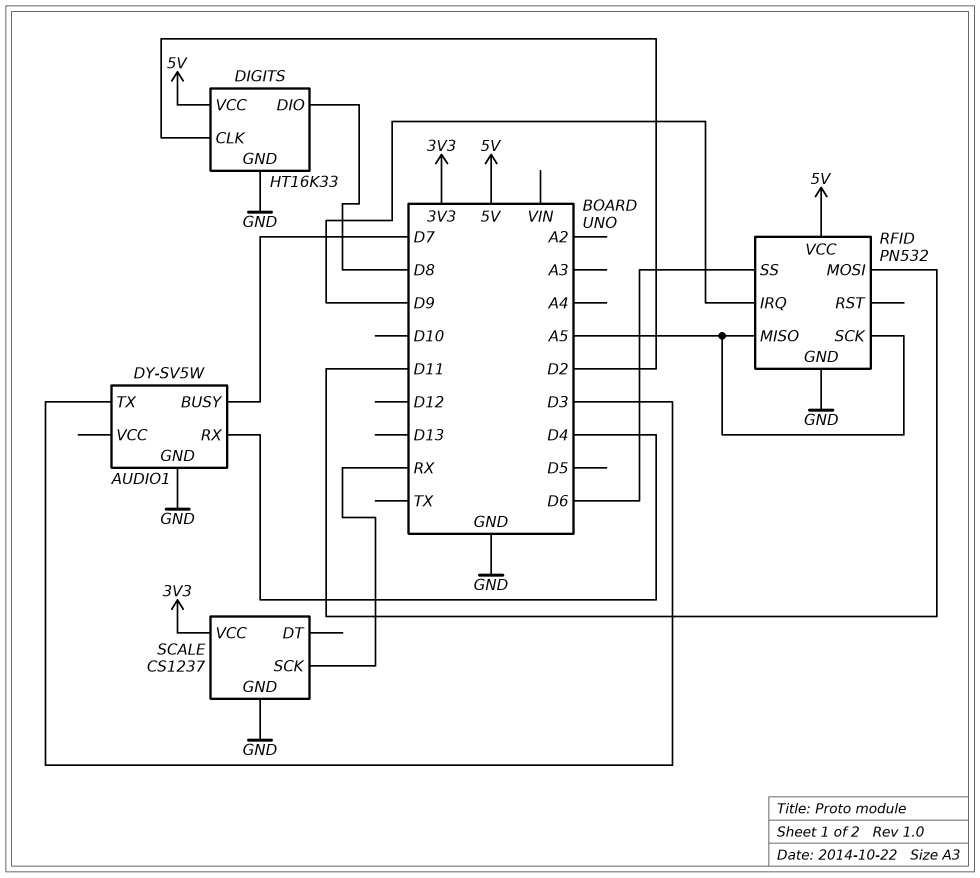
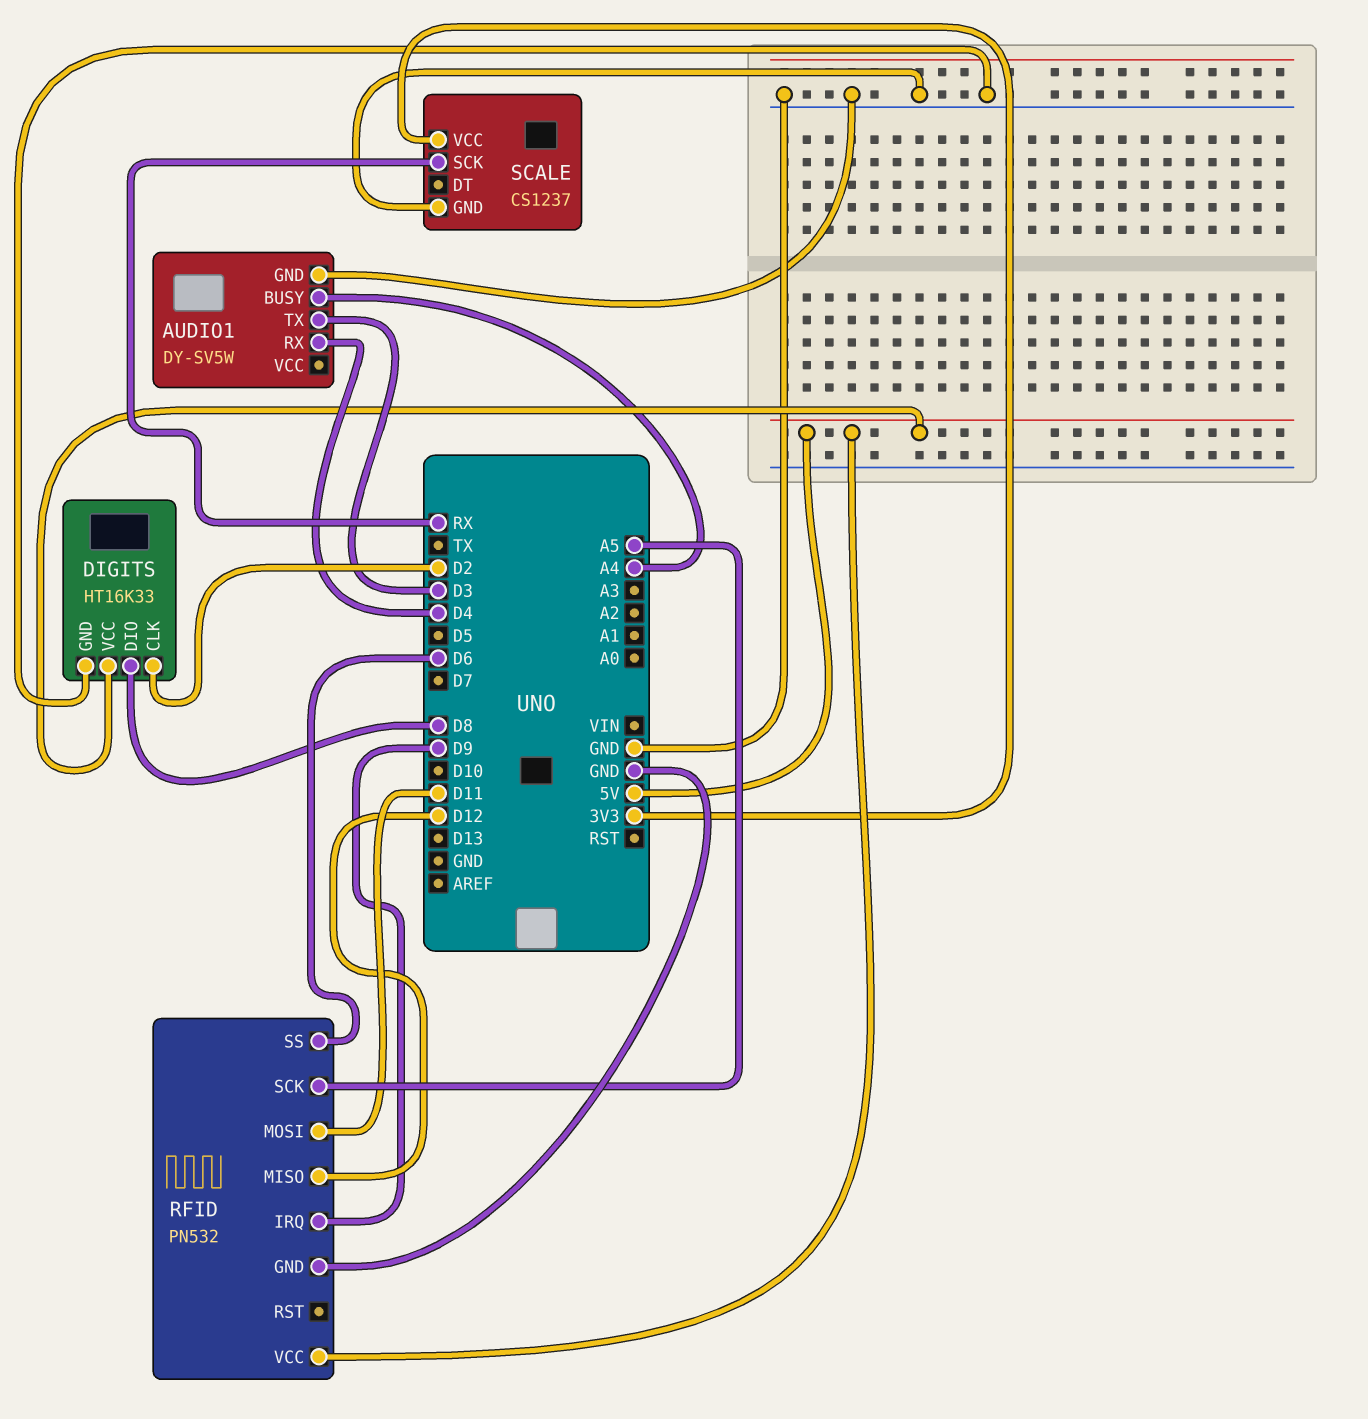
AUDIO1 pin BUSY: D7 -> A4
RFID pin MISO: A5 -> D12

